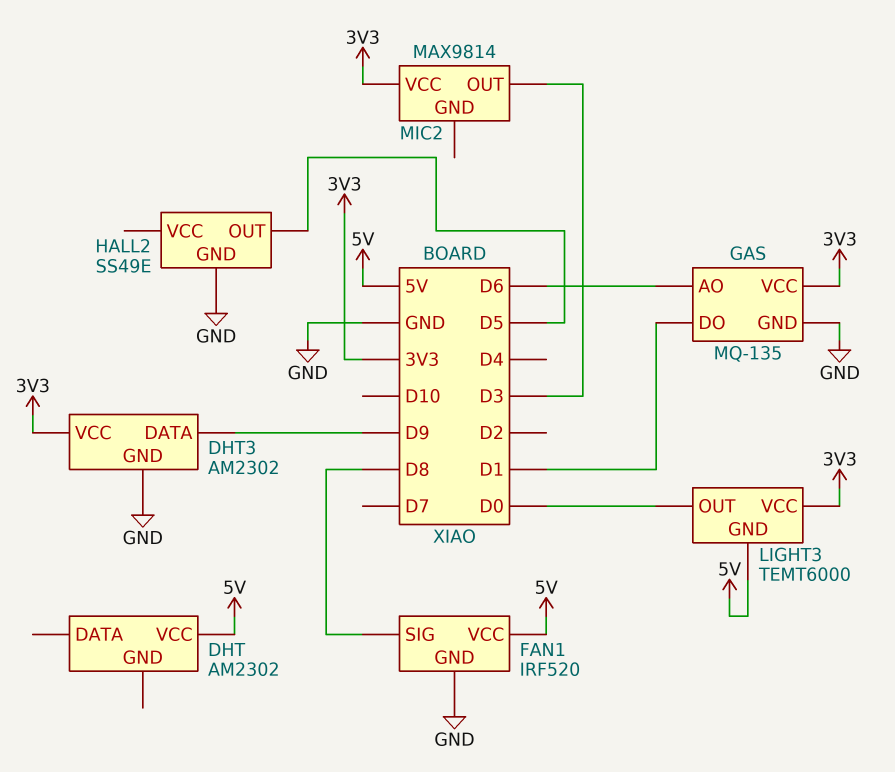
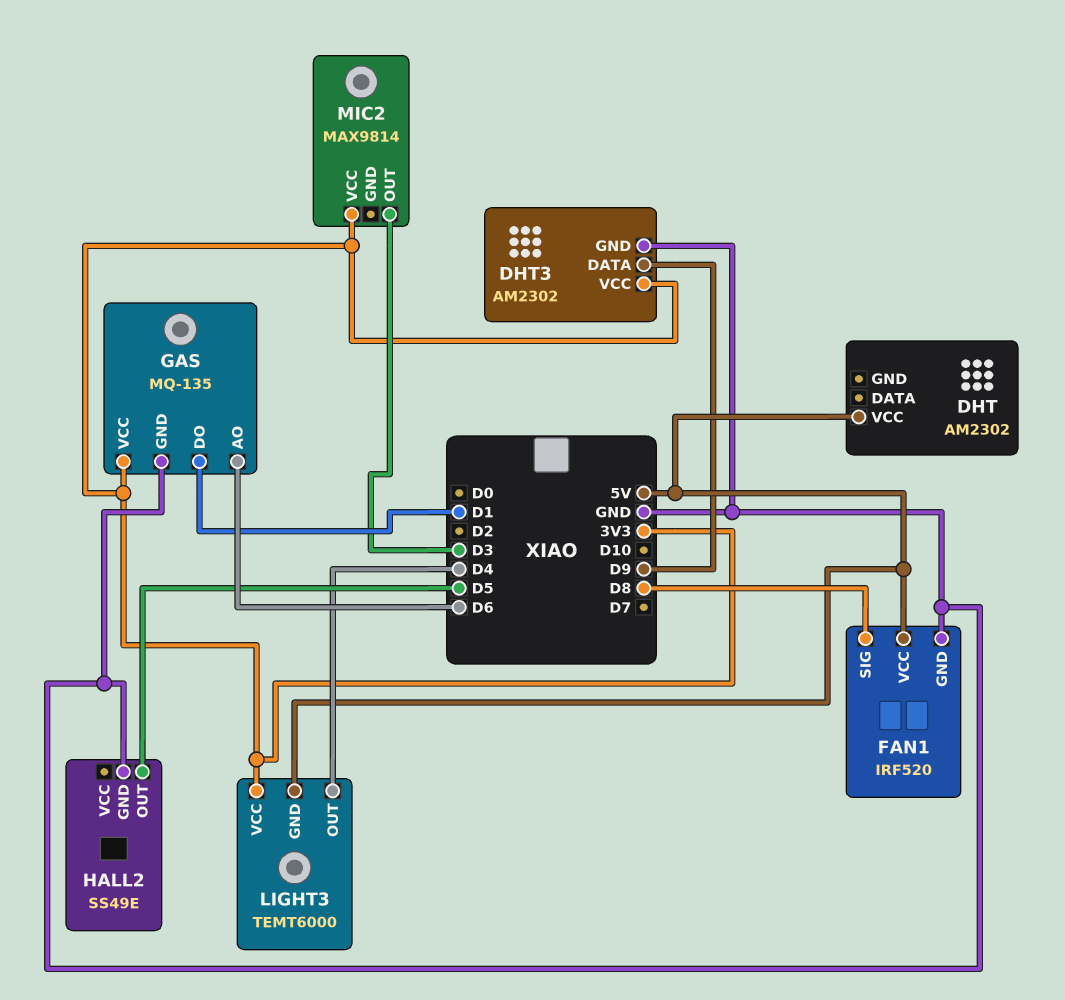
LIGHT3 pin OUT: D0 -> D4

